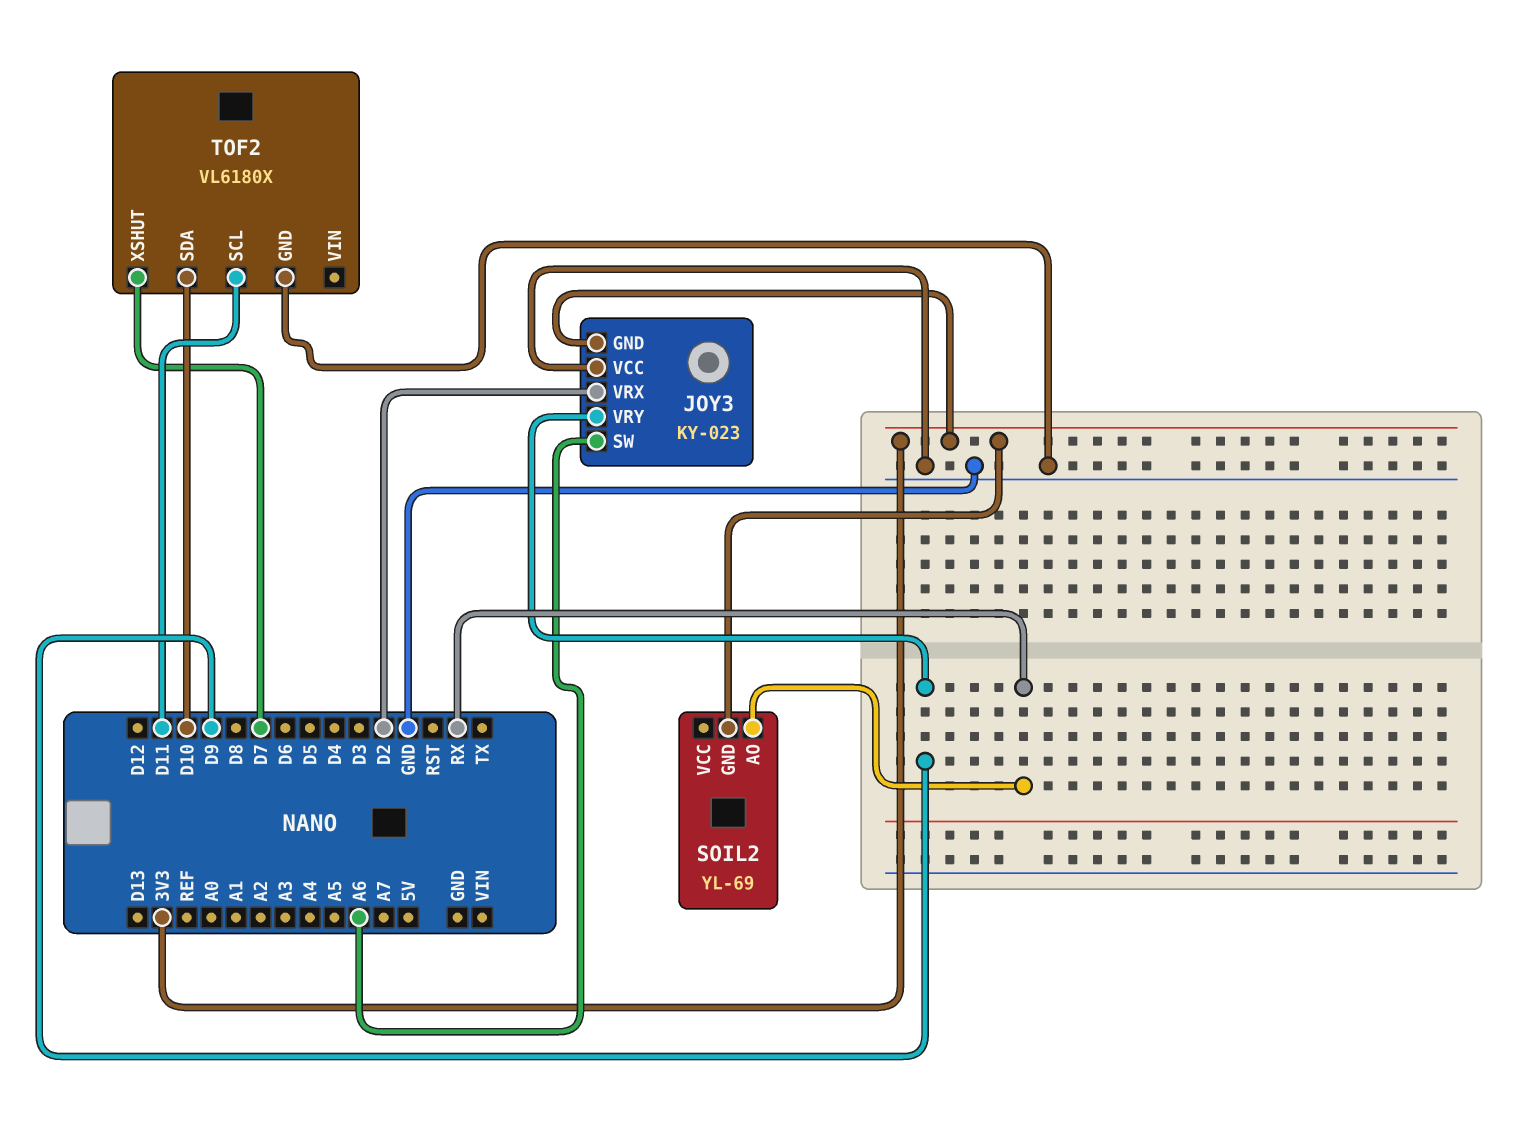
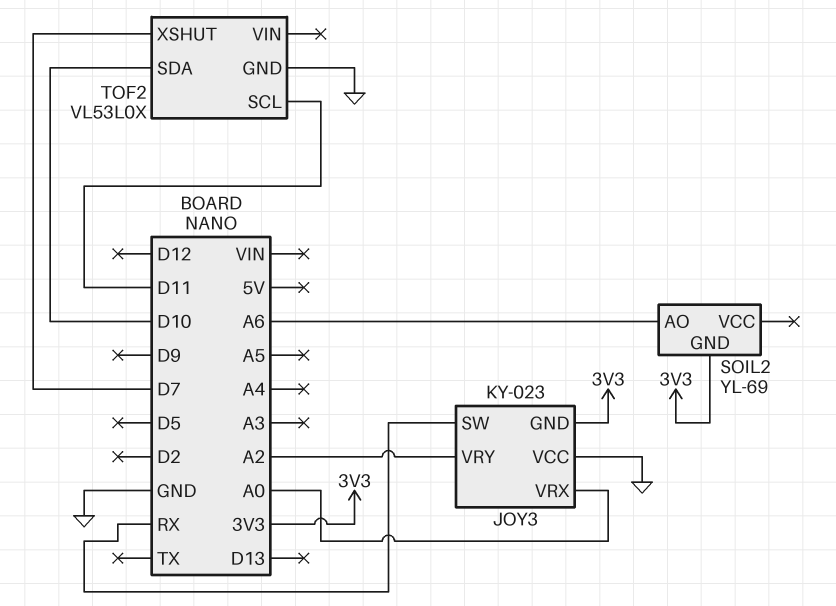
JOY3 pin SW: A6 -> RX
JOY3 pin VRX: D2 -> A0
JOY3 pin VRY: D9 -> A2
SOIL2 pin AO: RX -> A6
TOF2: VL6180X -> VL53L0X

